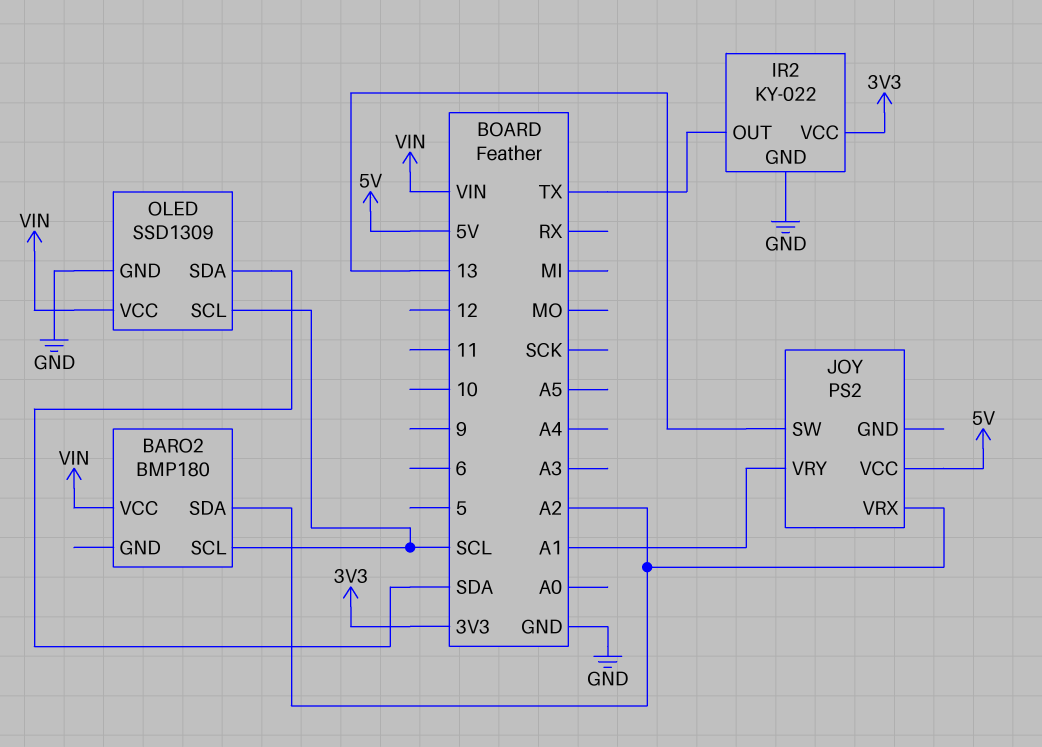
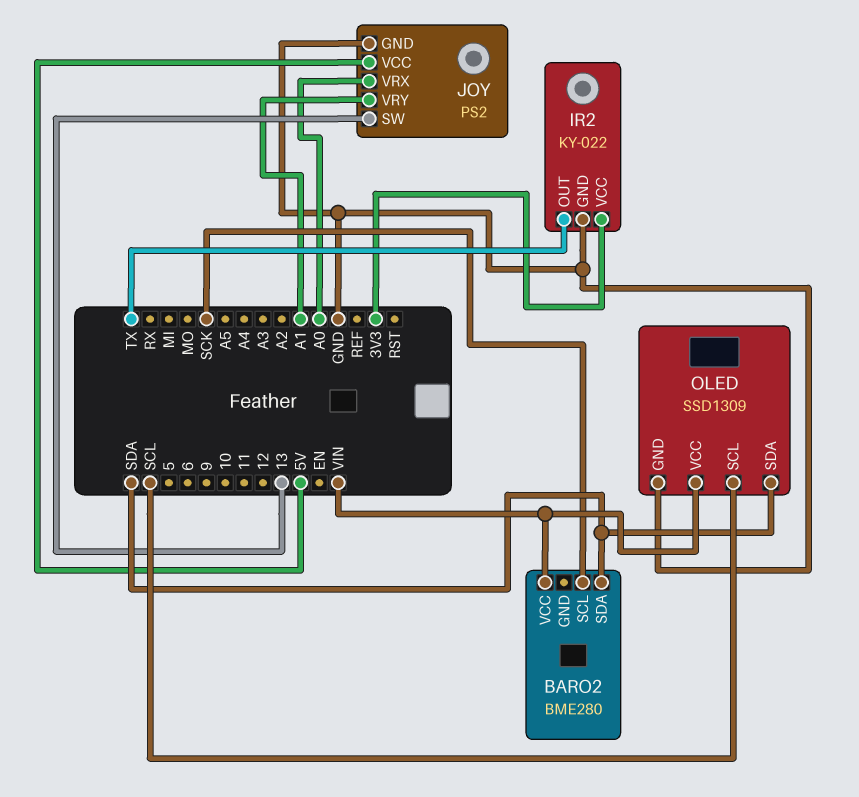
BARO2: BMP180 -> BME280
BARO2 pin SCL: SCL -> SCK
BARO2 pin SDA: A2 -> SDA
JOY pin GND: none -> GND
JOY pin VRX: A2 -> A0

